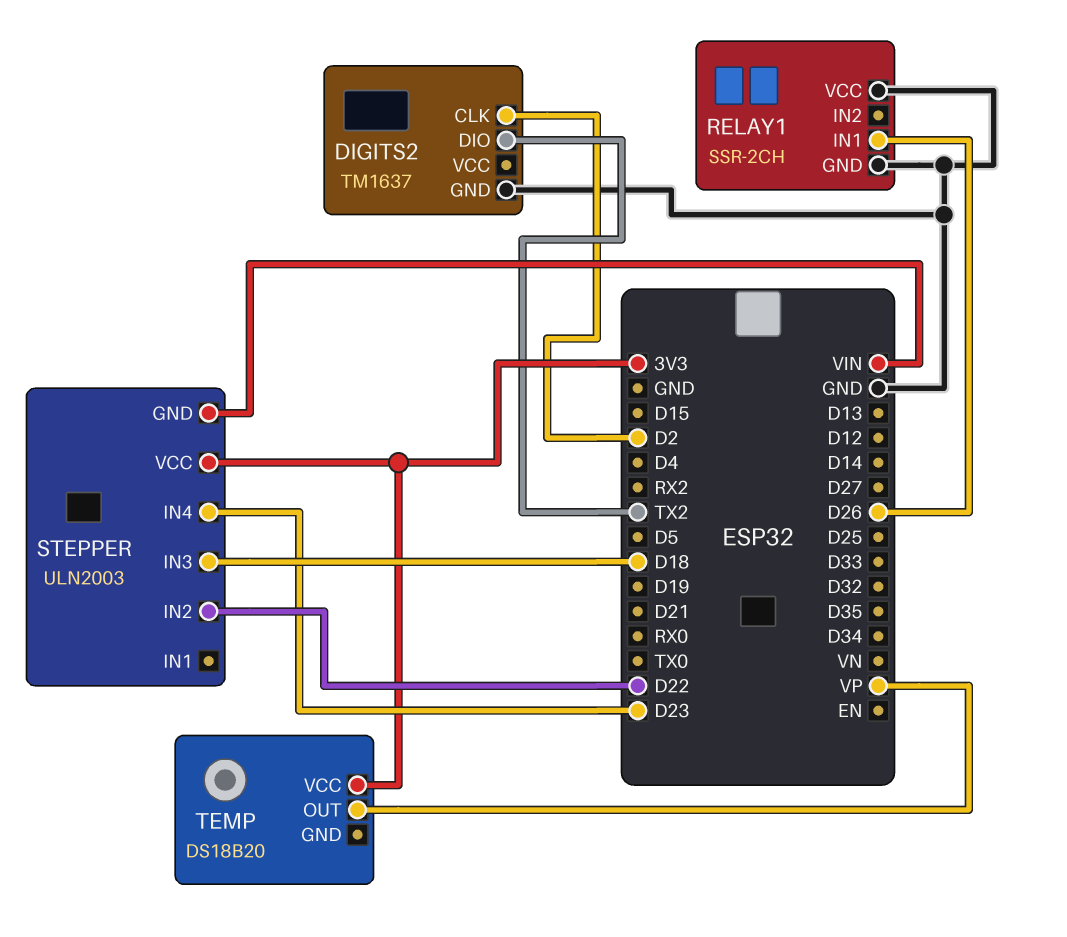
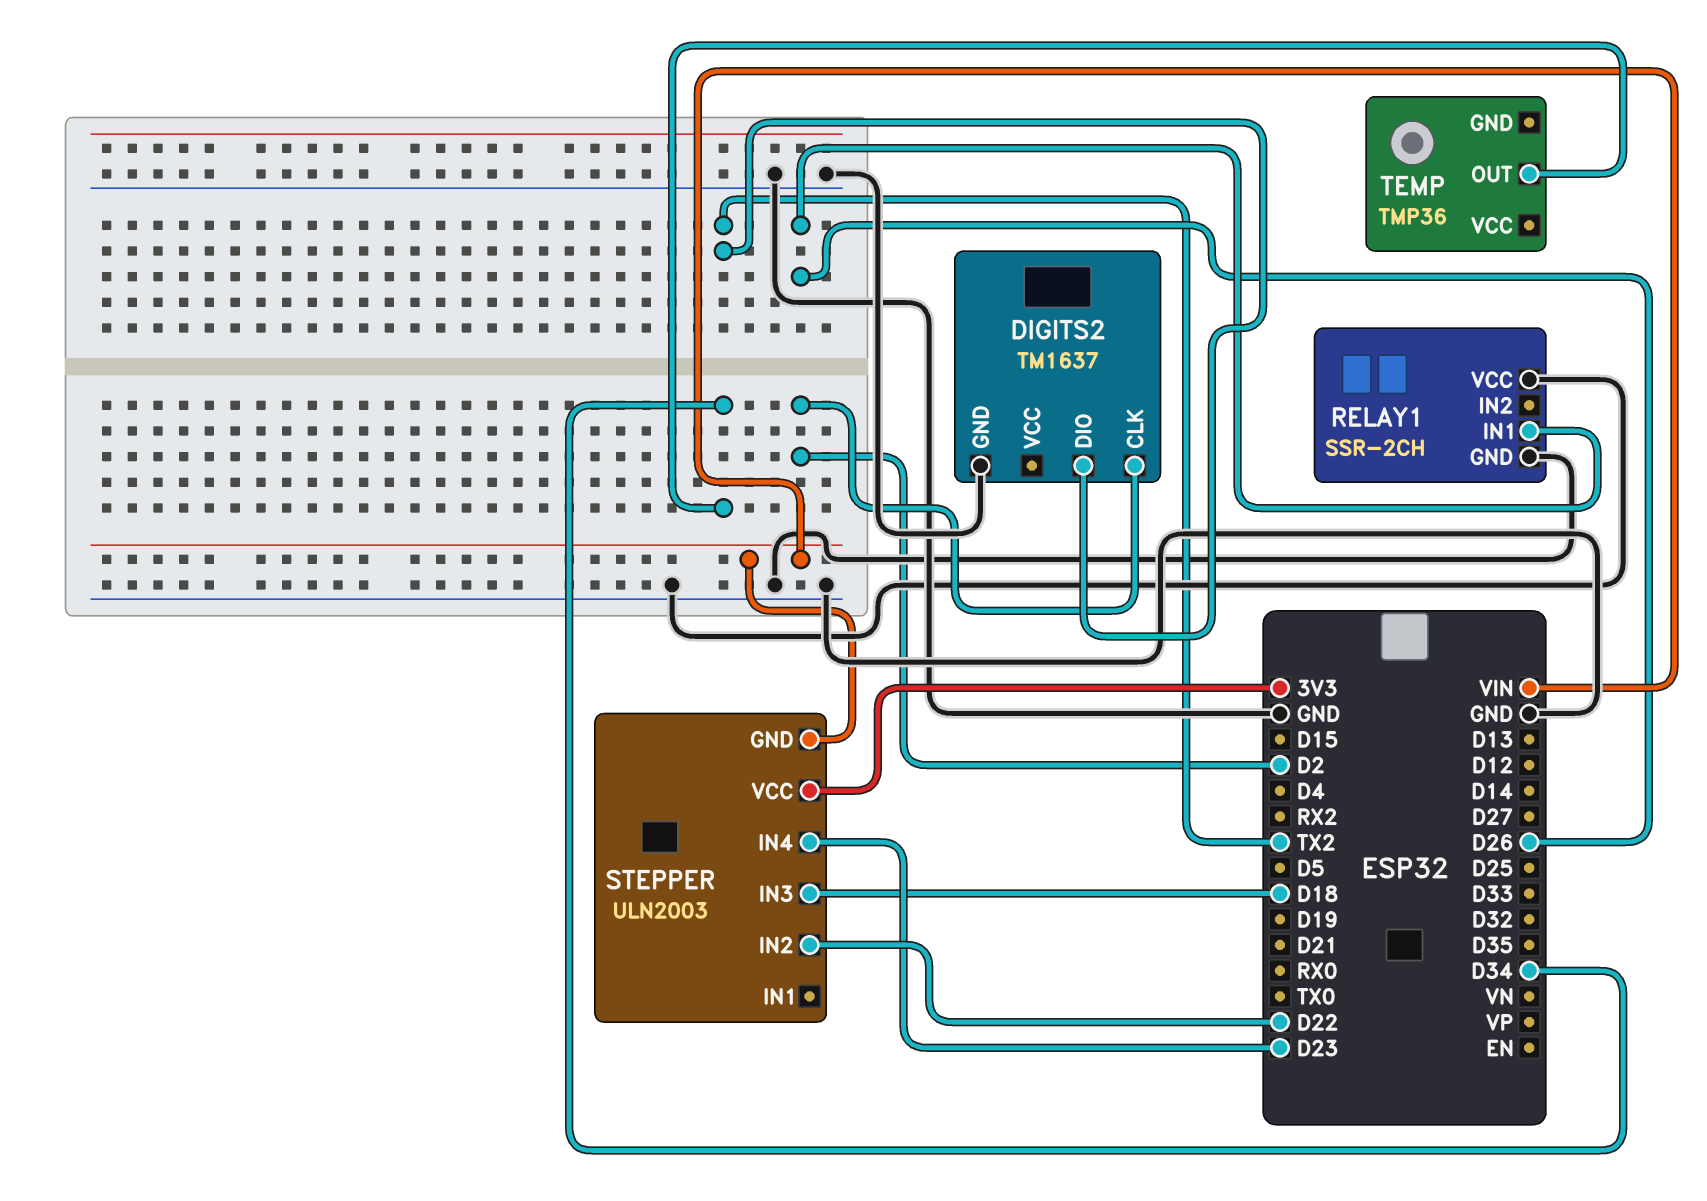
TEMP: DS18B20 -> TMP36
TEMP pin OUT: VP -> D34
TEMP pin VCC: 3V3 -> none

